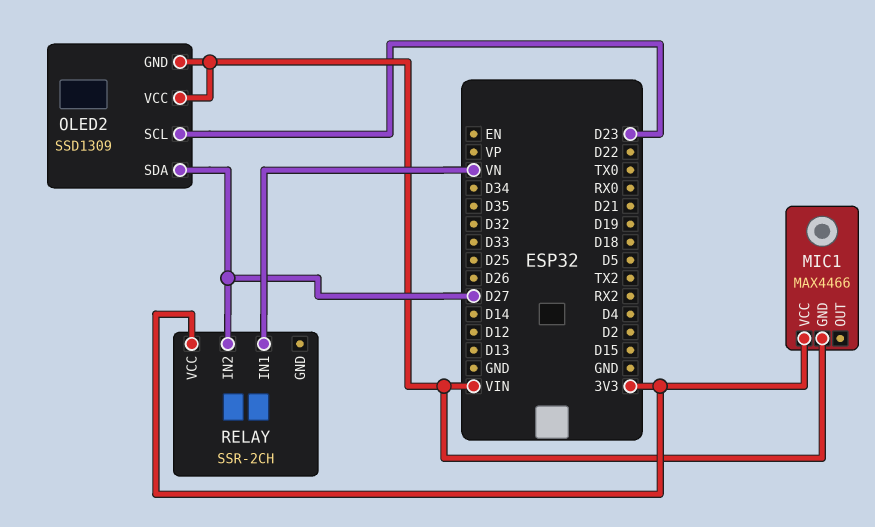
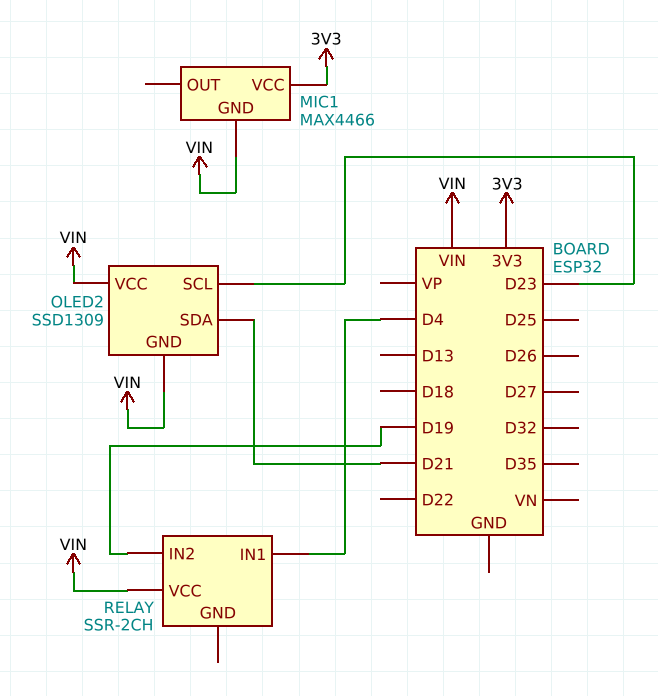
OLED2 pin SDA: D27 -> D21
RELAY pin IN1: VN -> D4
RELAY pin IN2: D27 -> D19
RELAY pin VCC: 3V3 -> VIN

